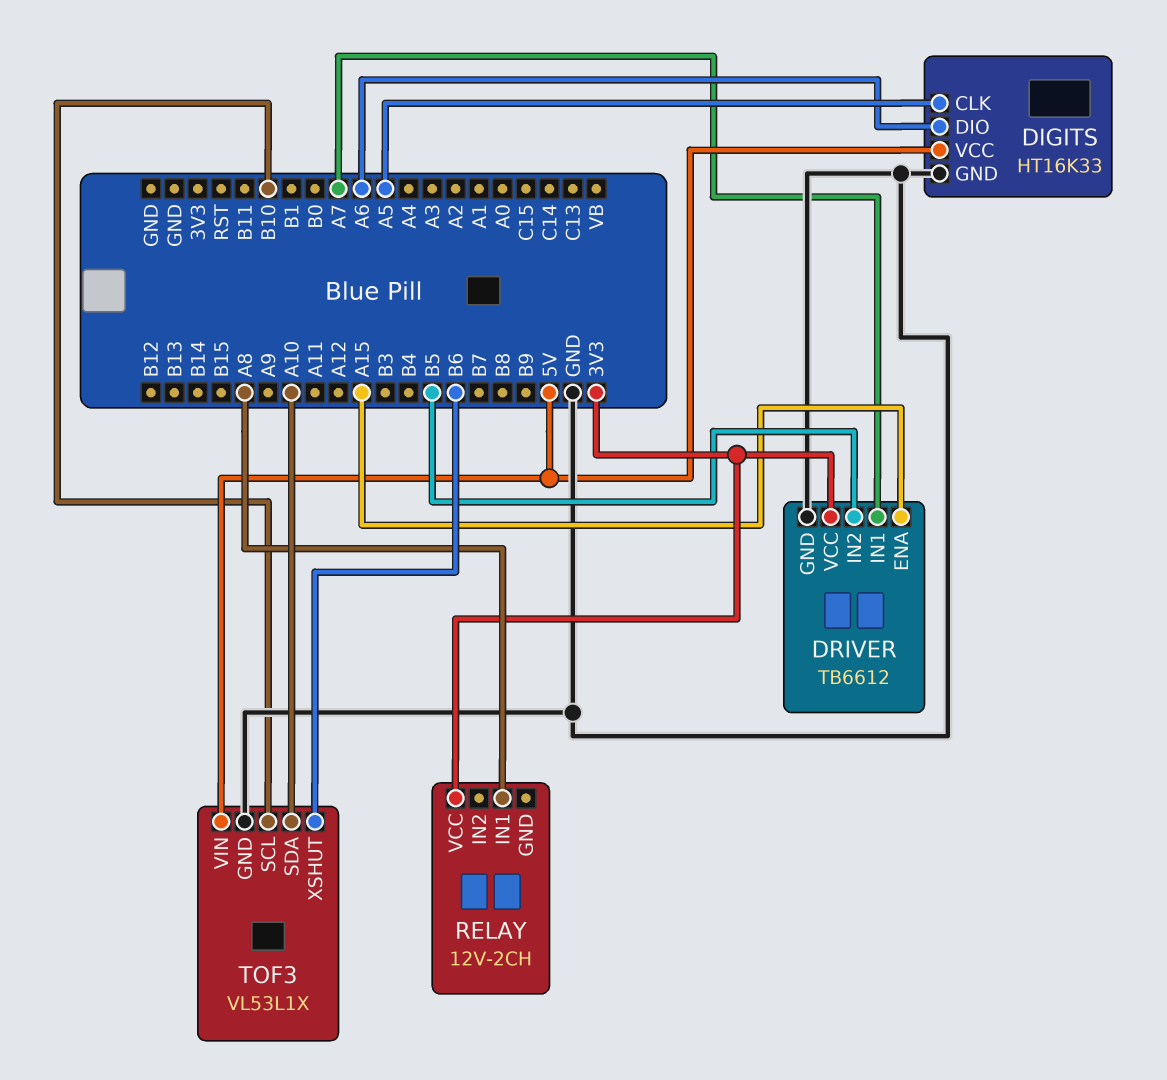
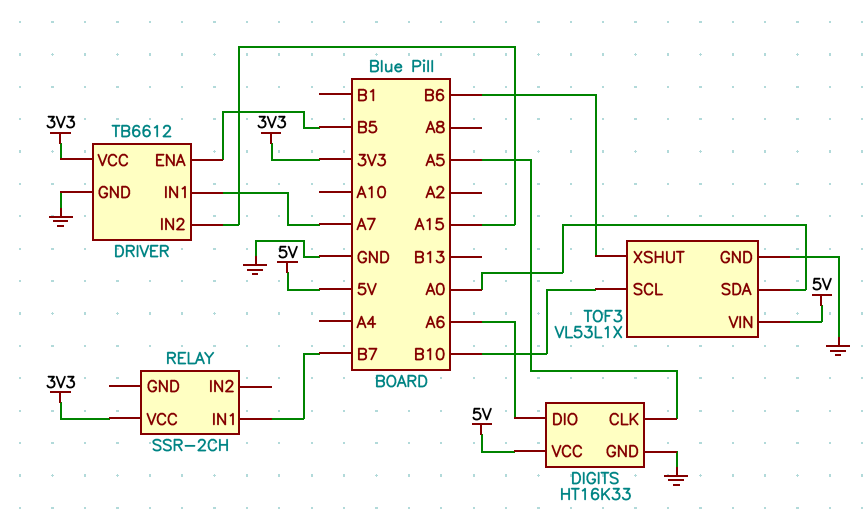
DRIVER pin ENA: A15 -> B5
DRIVER pin IN2: B5 -> A15
RELAY: 12V-2CH -> SSR-2CH
RELAY pin IN1: A8 -> B7
TOF3 pin SDA: A10 -> A0

